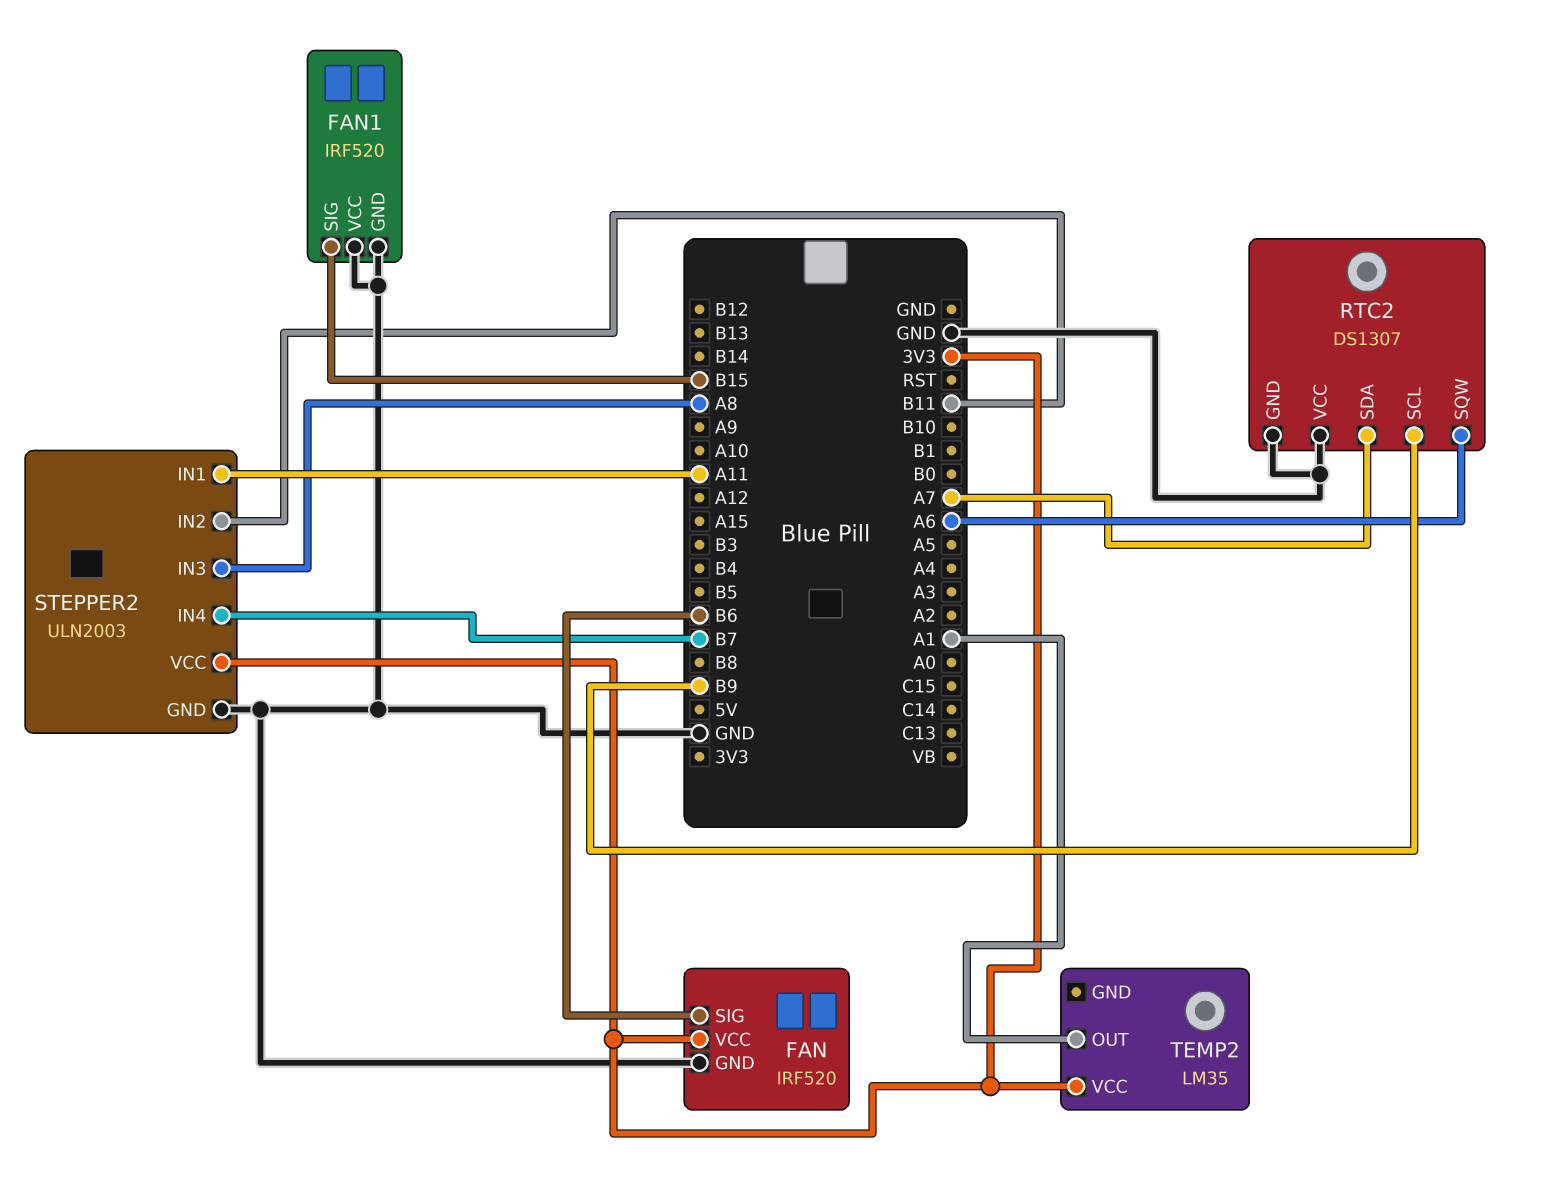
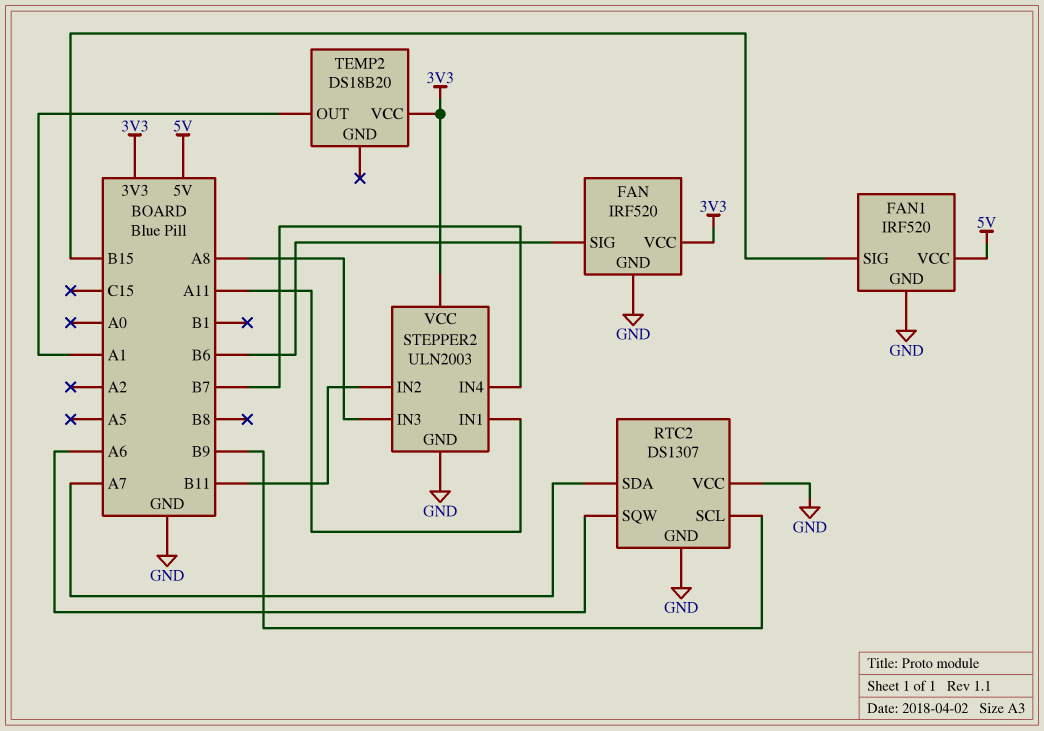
FAN1 pin VCC: GND -> 5V
TEMP2: LM35 -> DS18B20

